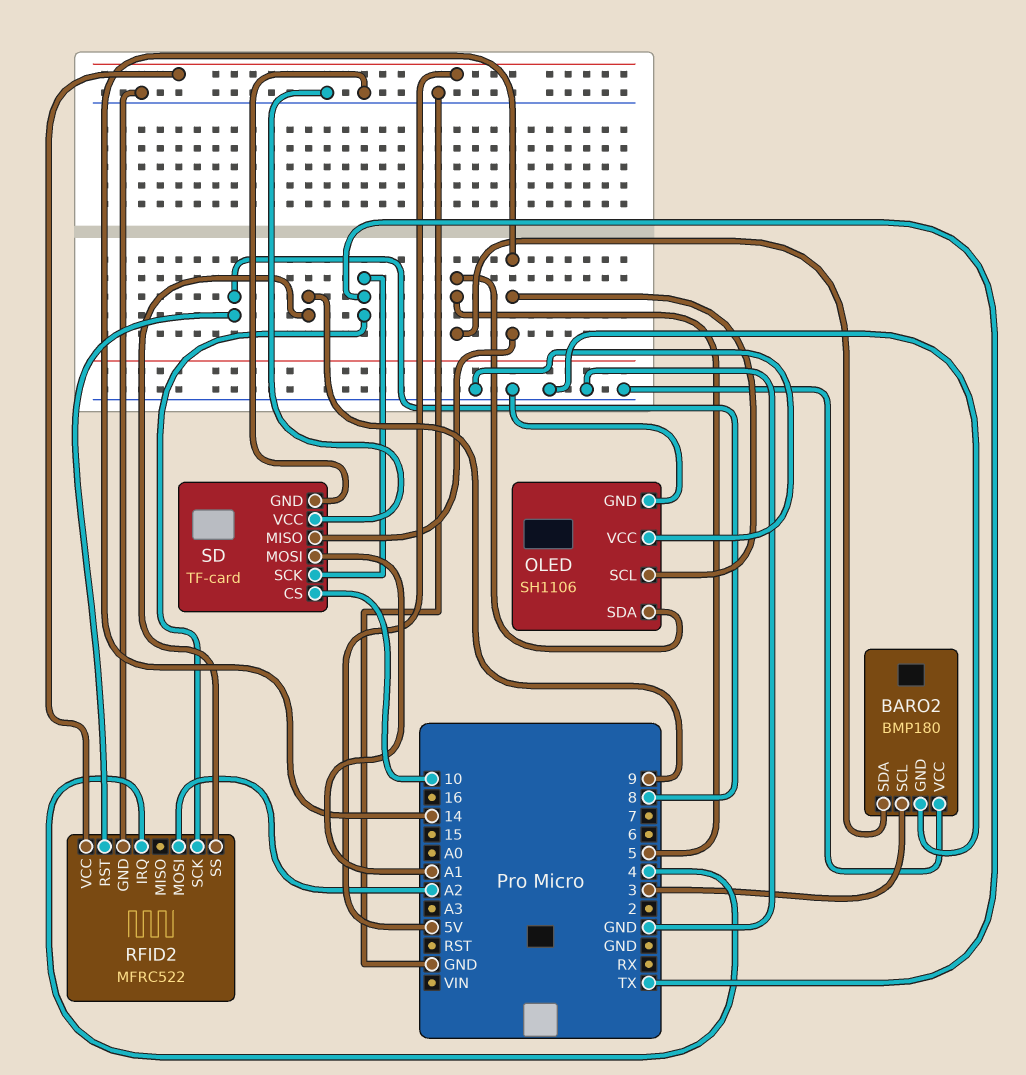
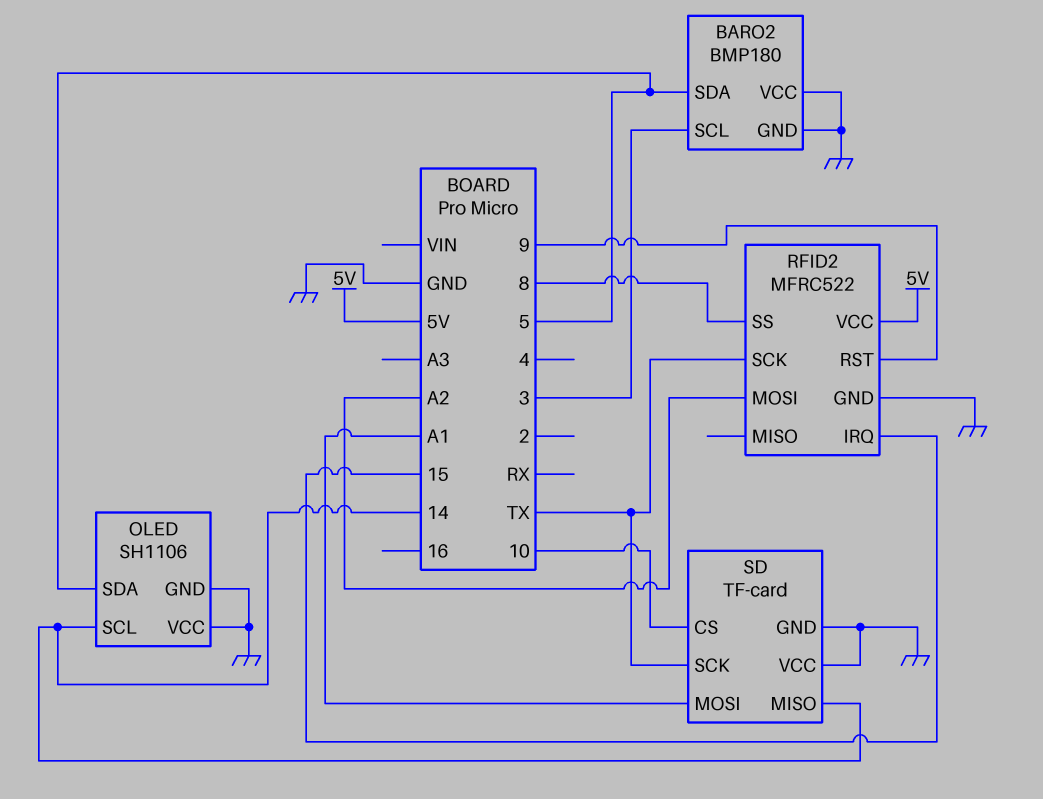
RFID2 pin IRQ: 4 -> 15
RFID2 pin RST: 8 -> 9
RFID2 pin SS: 9 -> 8

